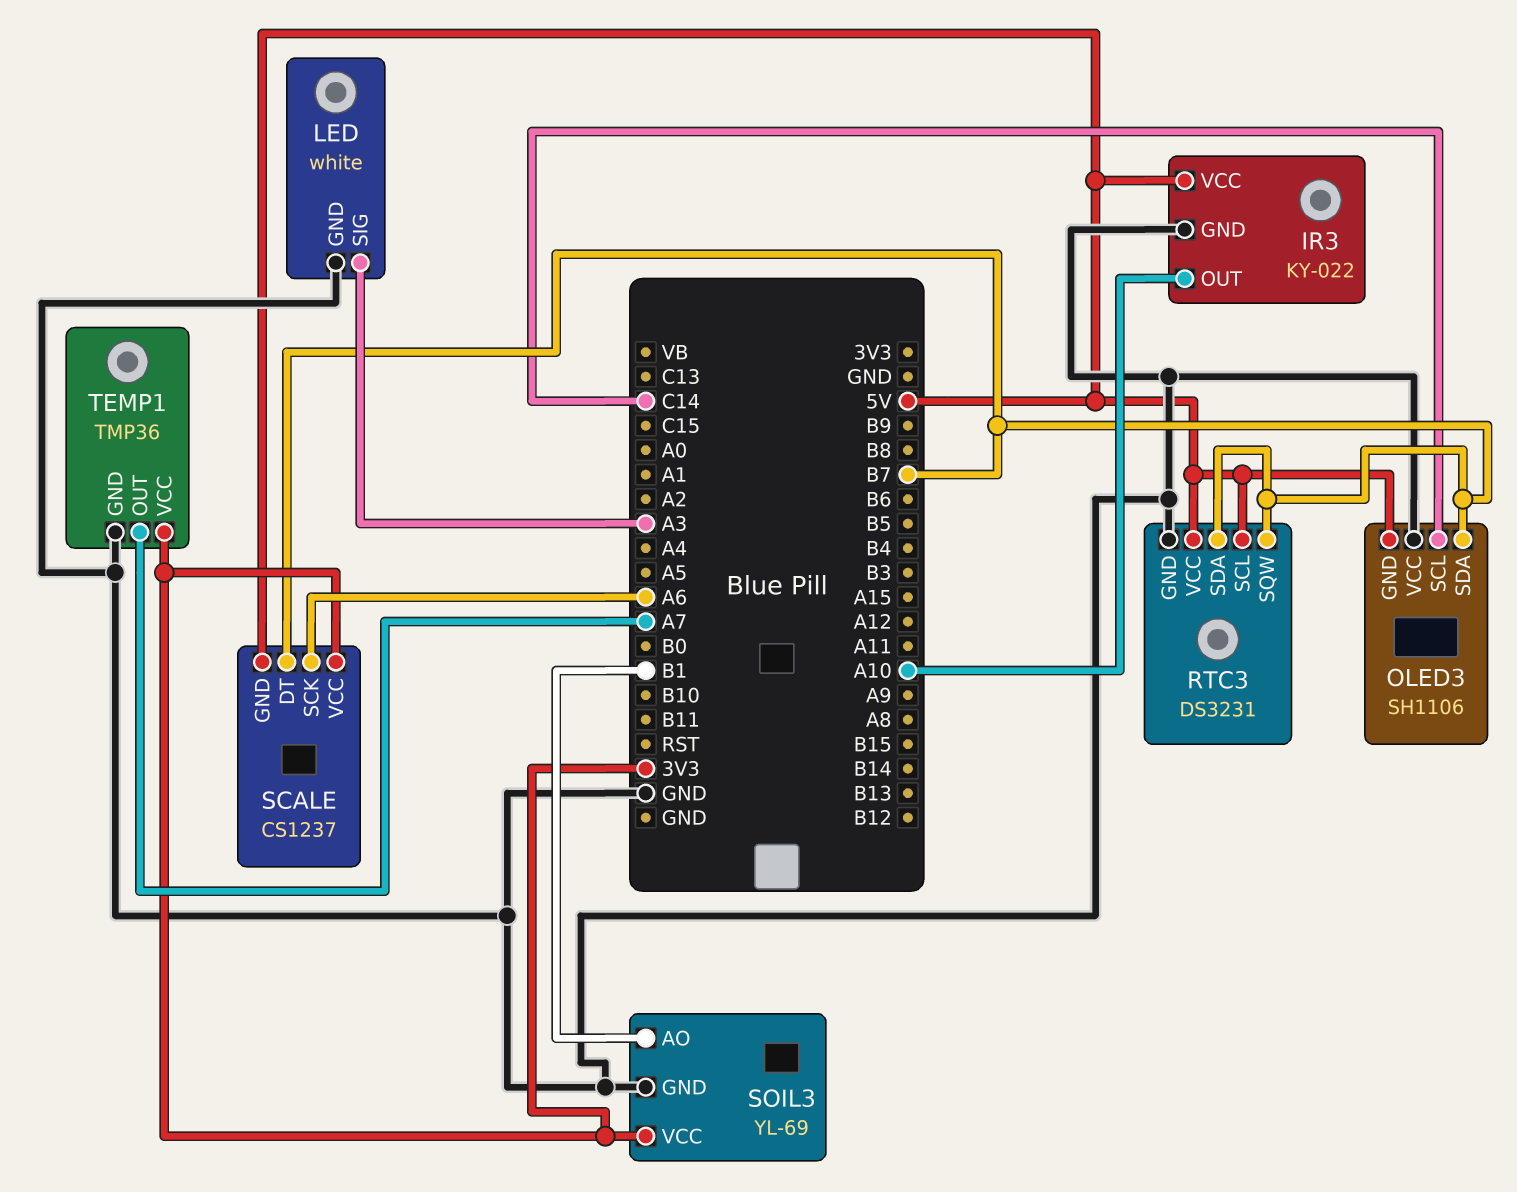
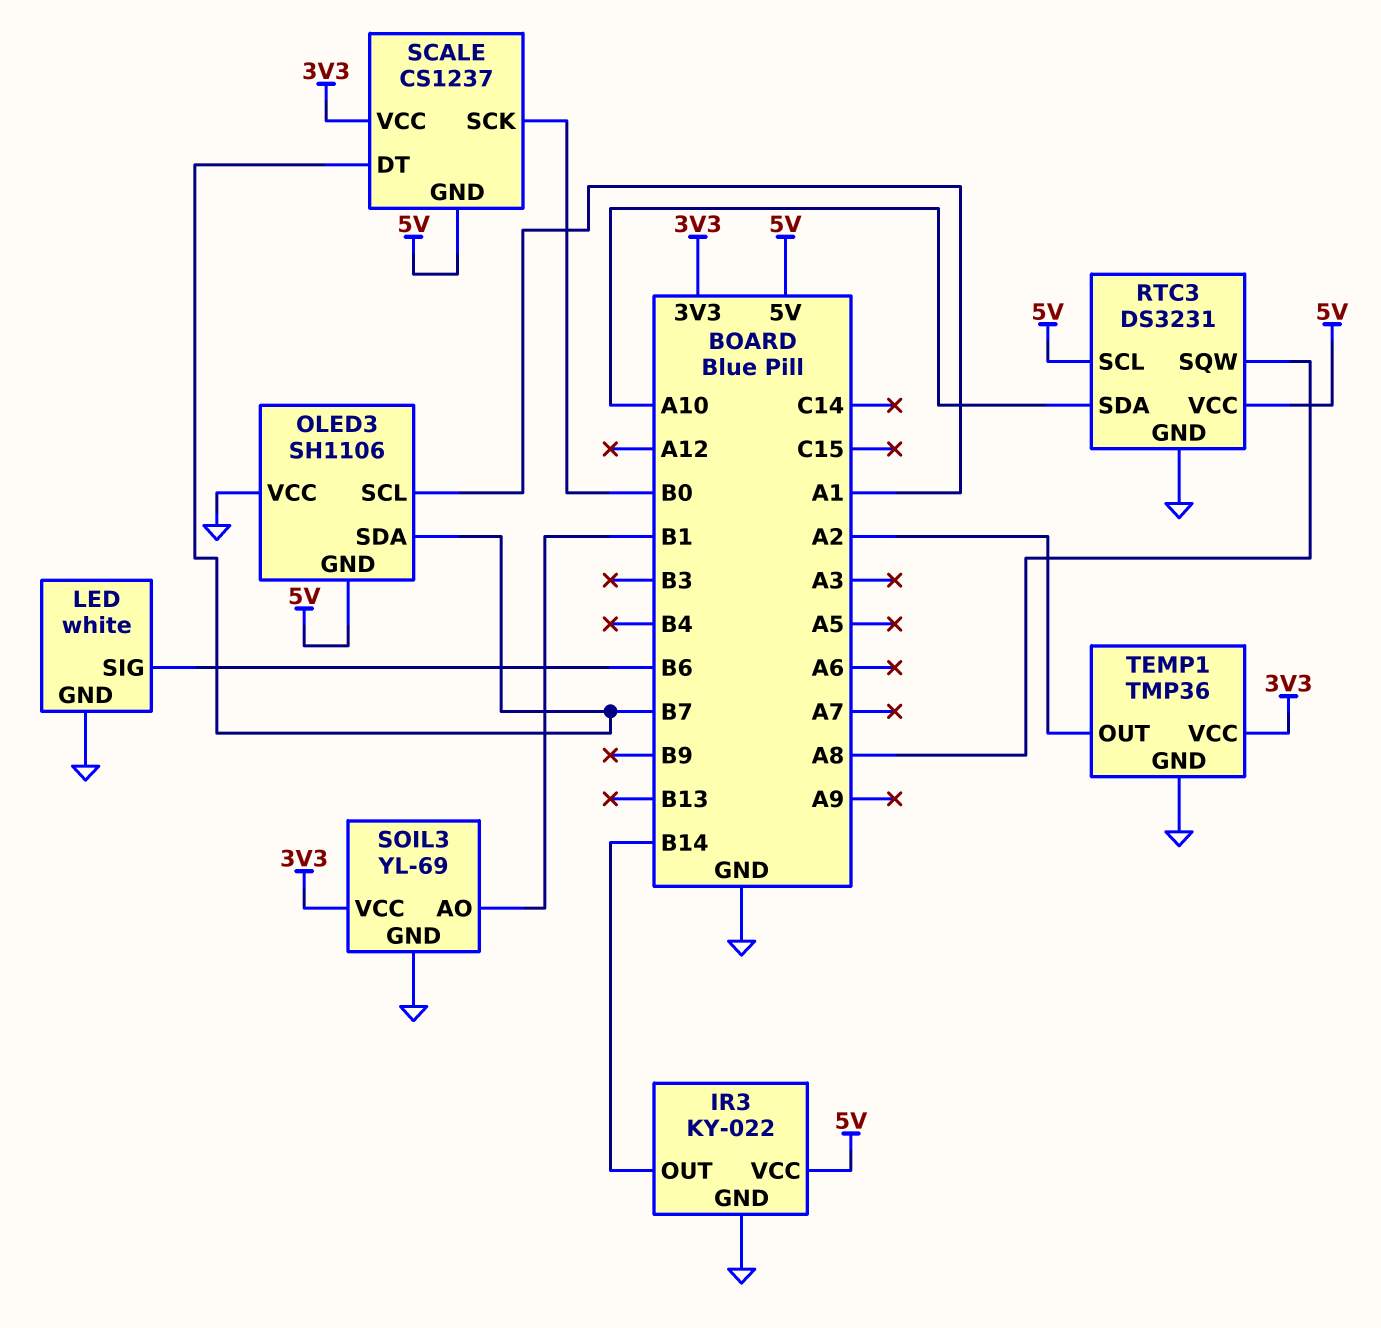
IR3 pin OUT: A10 -> B14
LED pin SIG: A3 -> B6
OLED3 pin SCL: C14 -> A1
RTC3 pin SDA: B7 -> A10
RTC3 pin SQW: B7 -> A8
SCALE pin SCK: A6 -> B0
TEMP1 pin OUT: A7 -> A2

